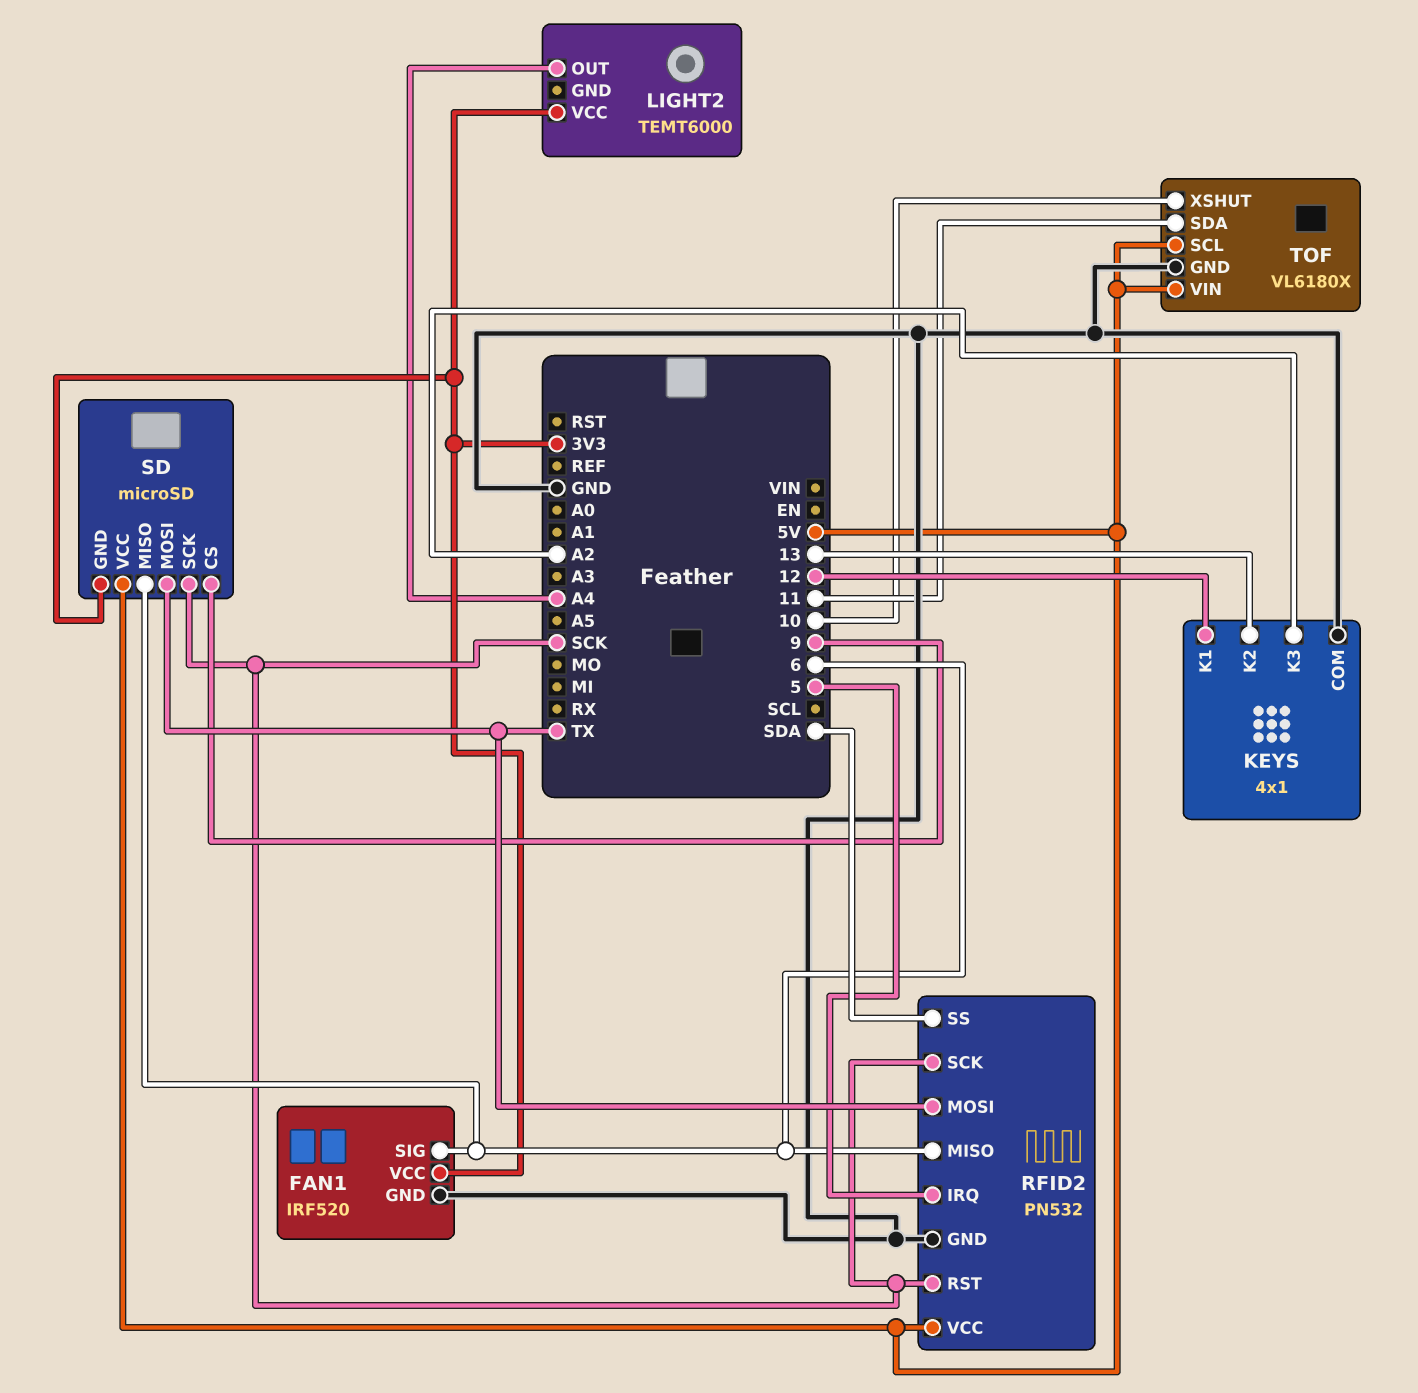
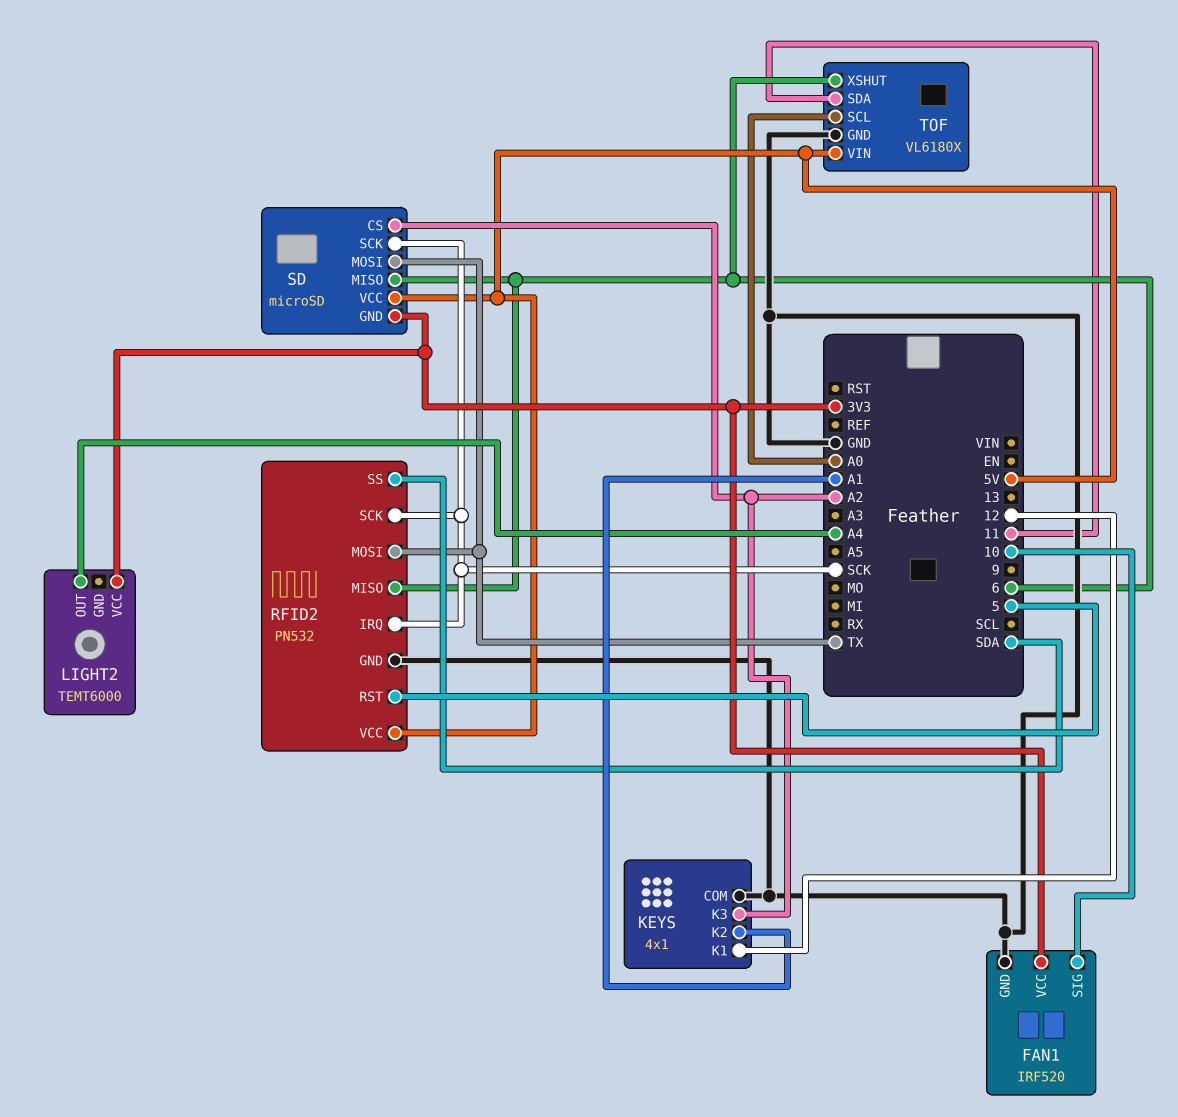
FAN1 pin SIG: 6 -> 10
KEYS pin K2: 13 -> A1
RFID2 pin IRQ: 5 -> SCK
RFID2 pin RST: SCK -> 5
SD pin CS: 9 -> A2
TOF pin SCL: 5V -> A0
TOF pin XSHUT: 10 -> 6

